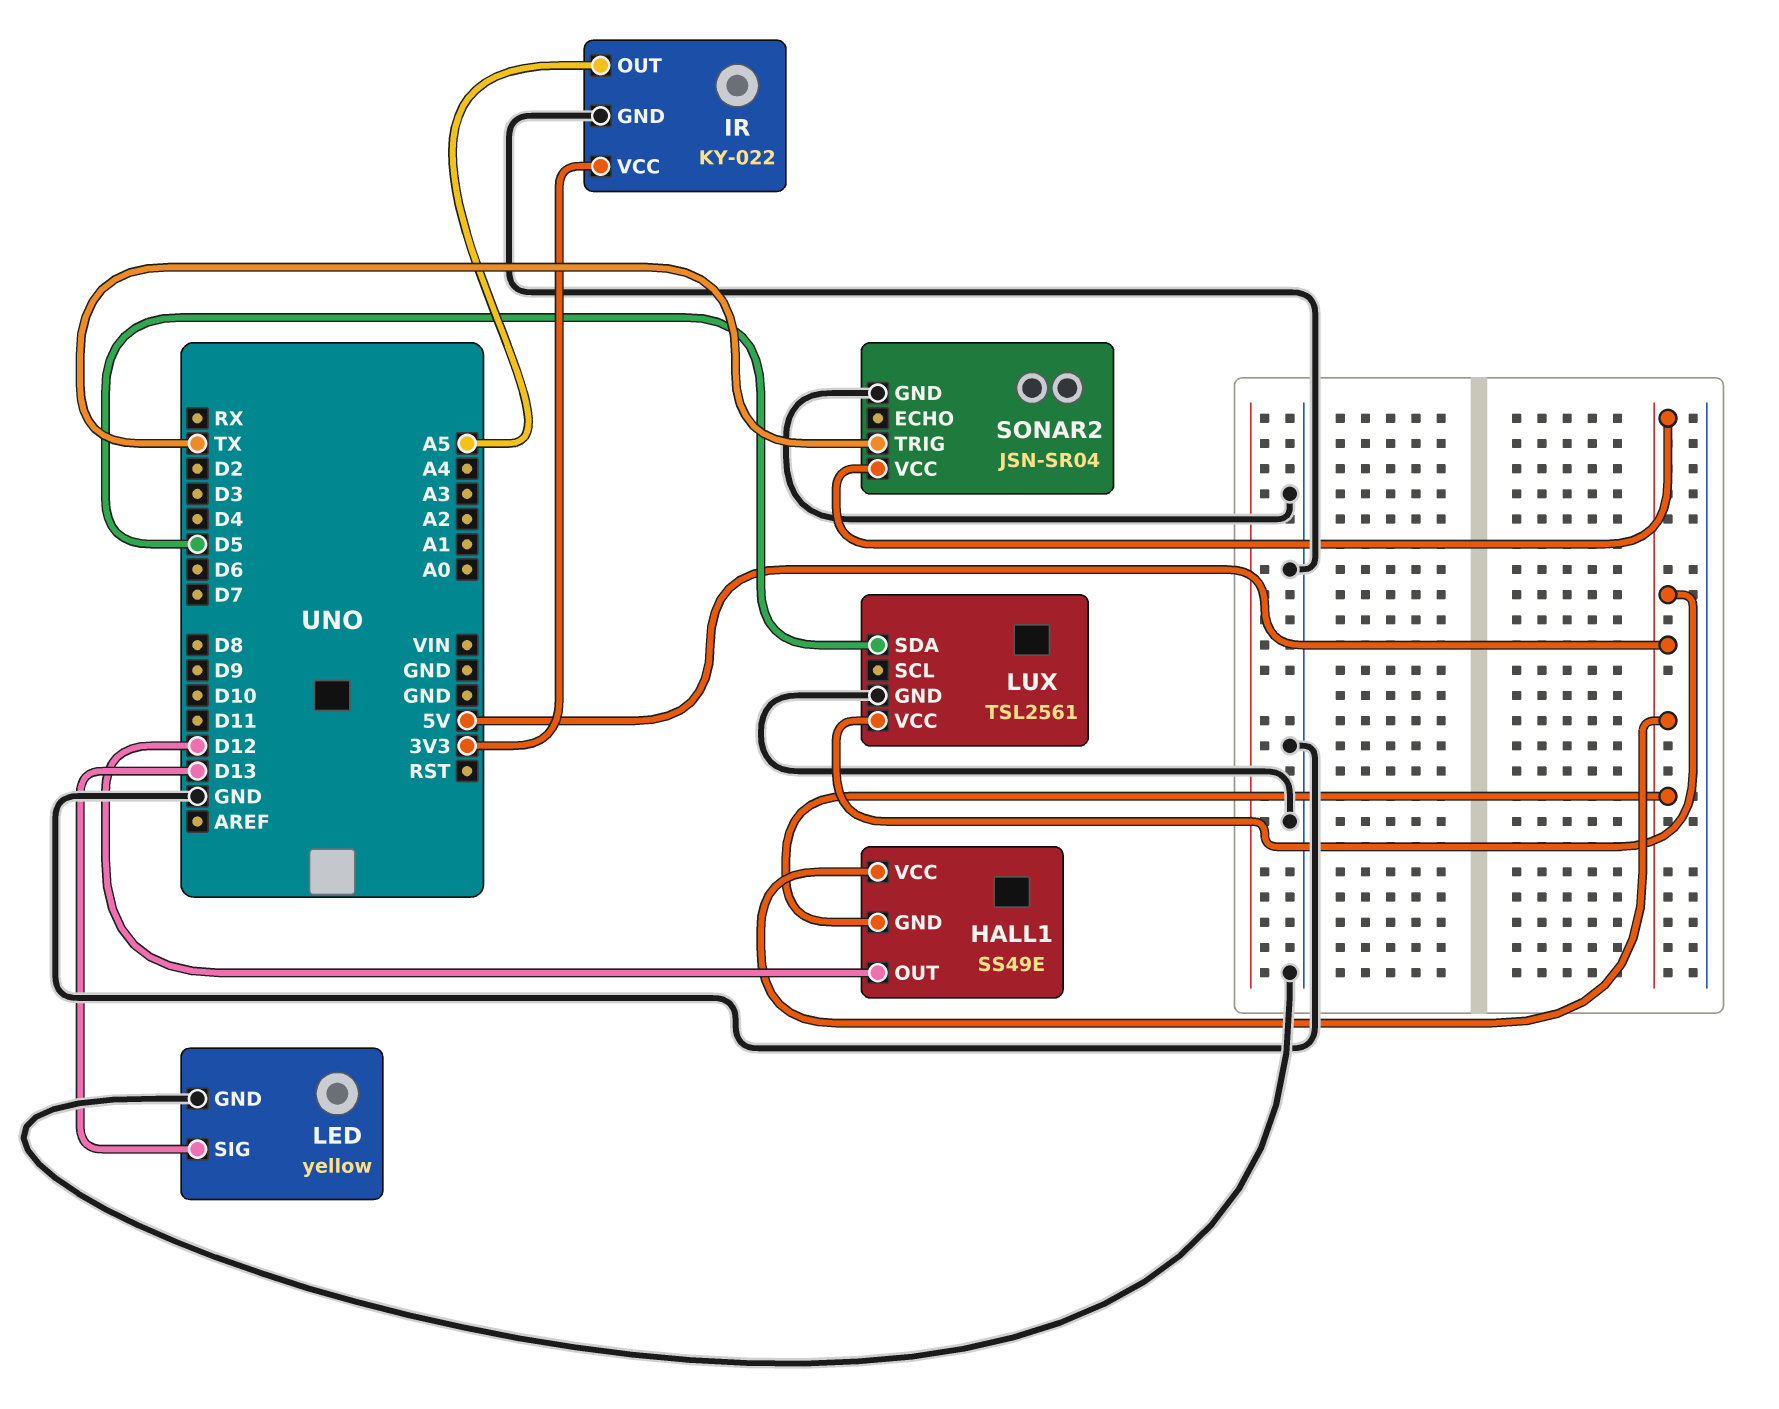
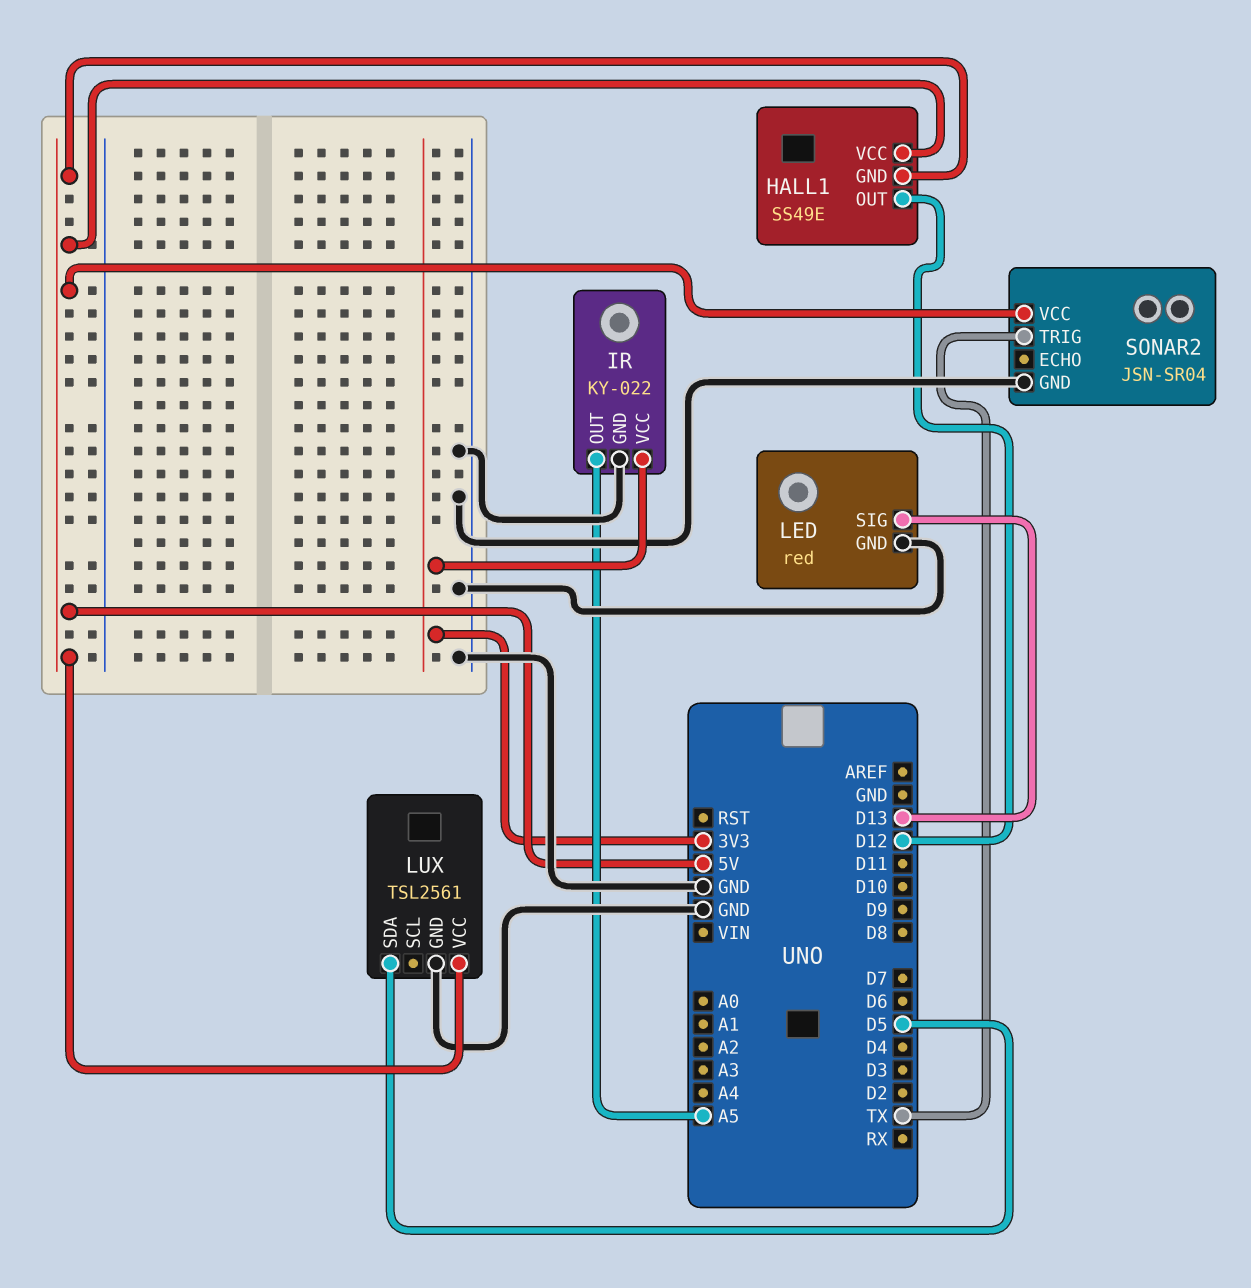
LED: yellow -> red

